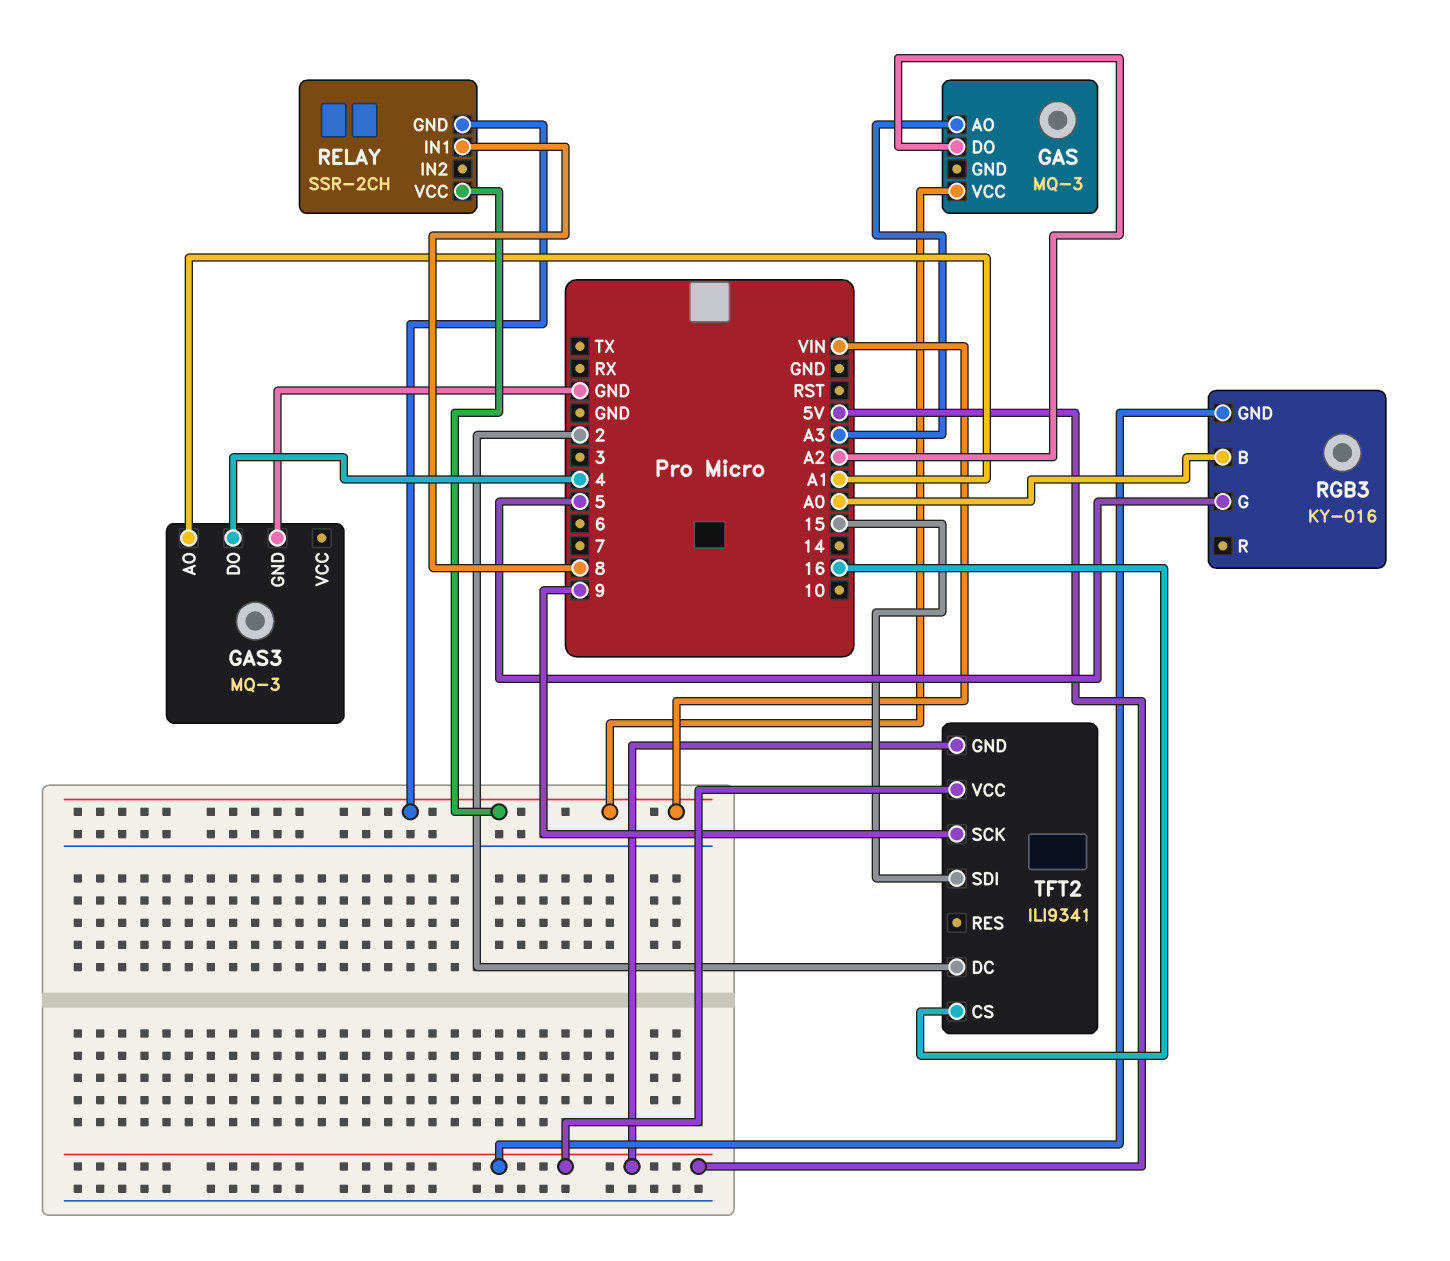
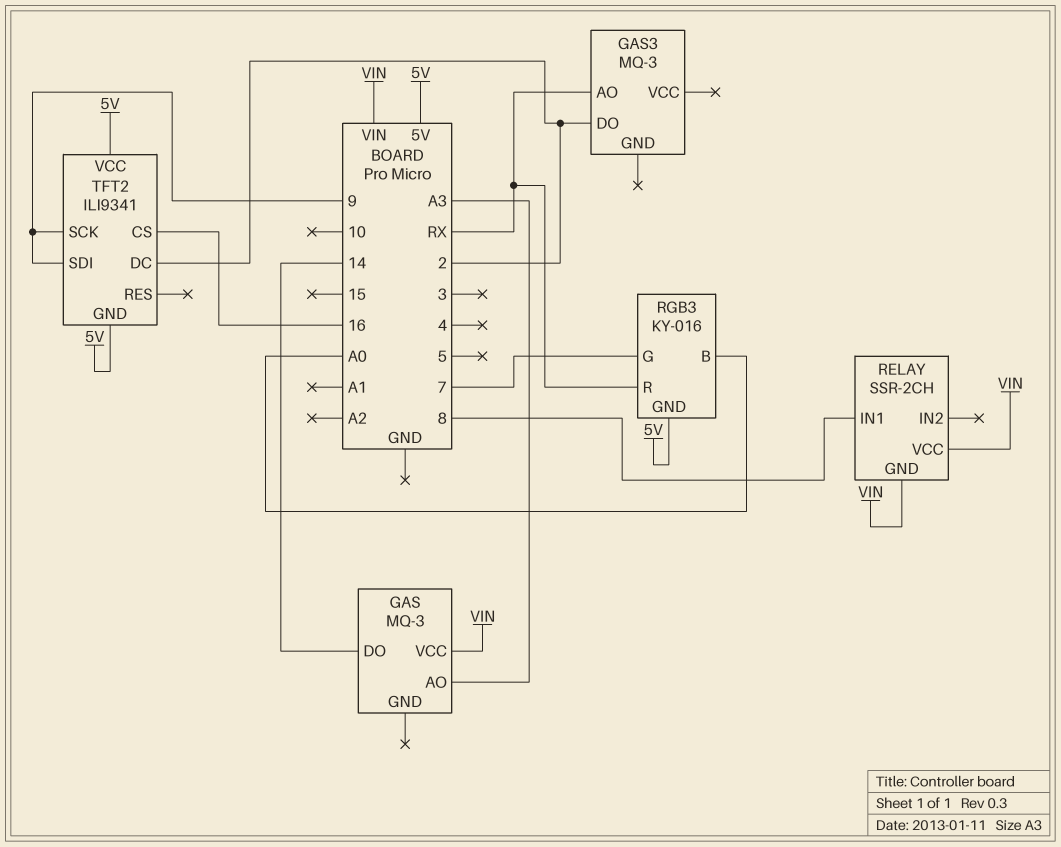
GAS pin DO: A2 -> 14
GAS3 pin AO: A1 -> RX
GAS3 pin DO: 4 -> 2
GAS3 pin GND: GND -> none
RGB3 pin G: 5 -> 7
RGB3 pin R: none -> RX
TFT2 pin SDI: 15 -> 9

